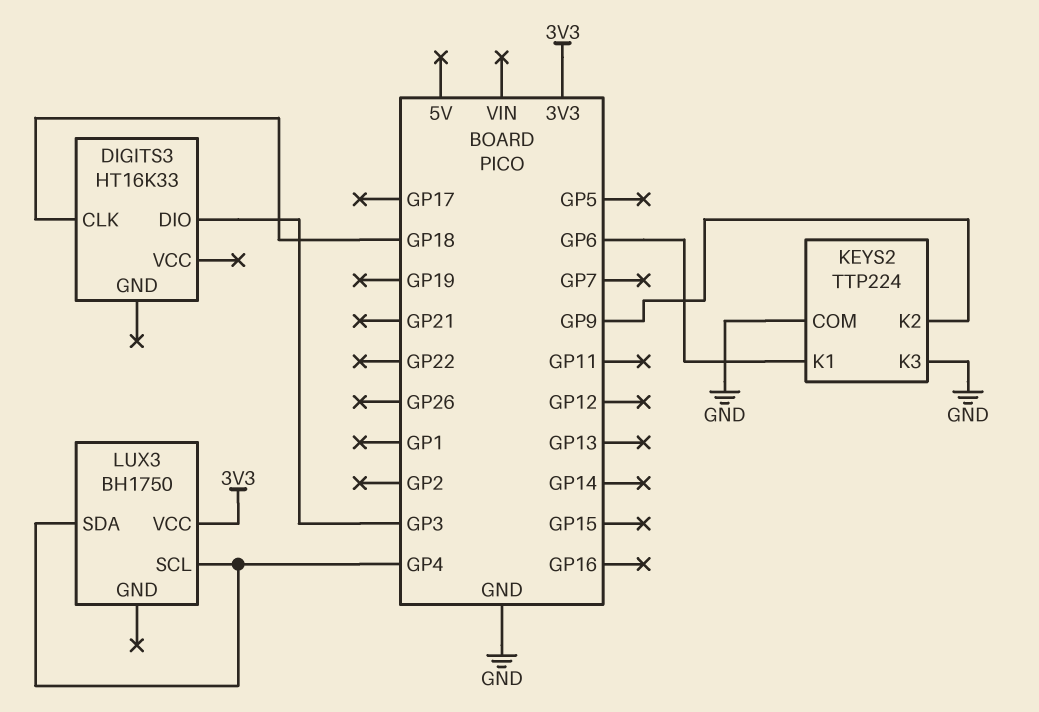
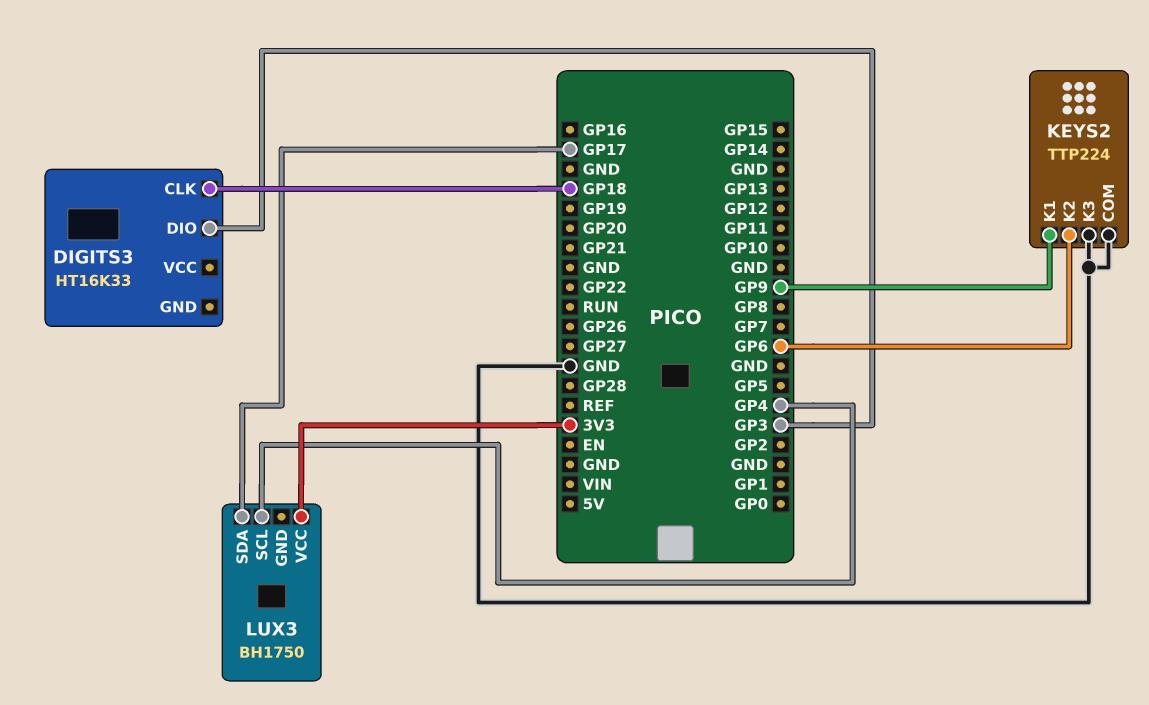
KEYS2 pin K1: GP6 -> GP9
KEYS2 pin K2: GP9 -> GP6
LUX3 pin SDA: GP4 -> GP17

